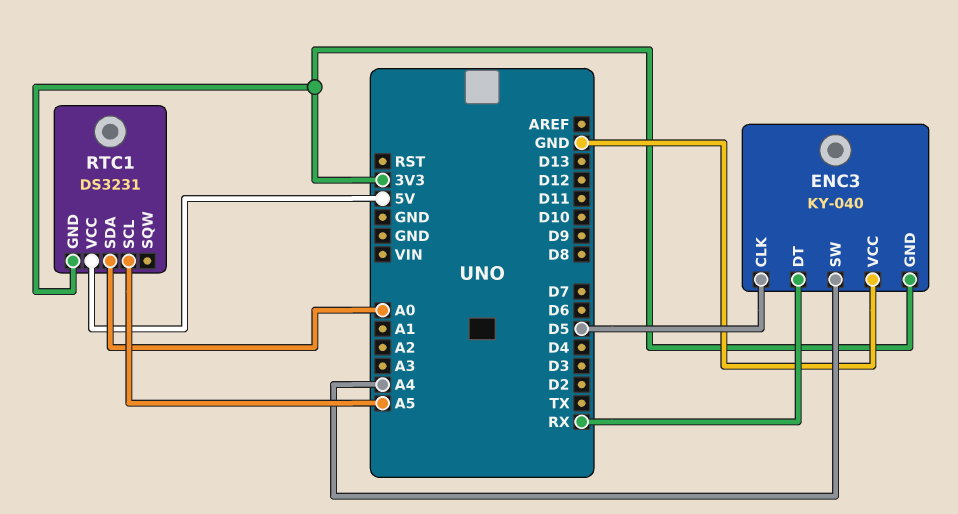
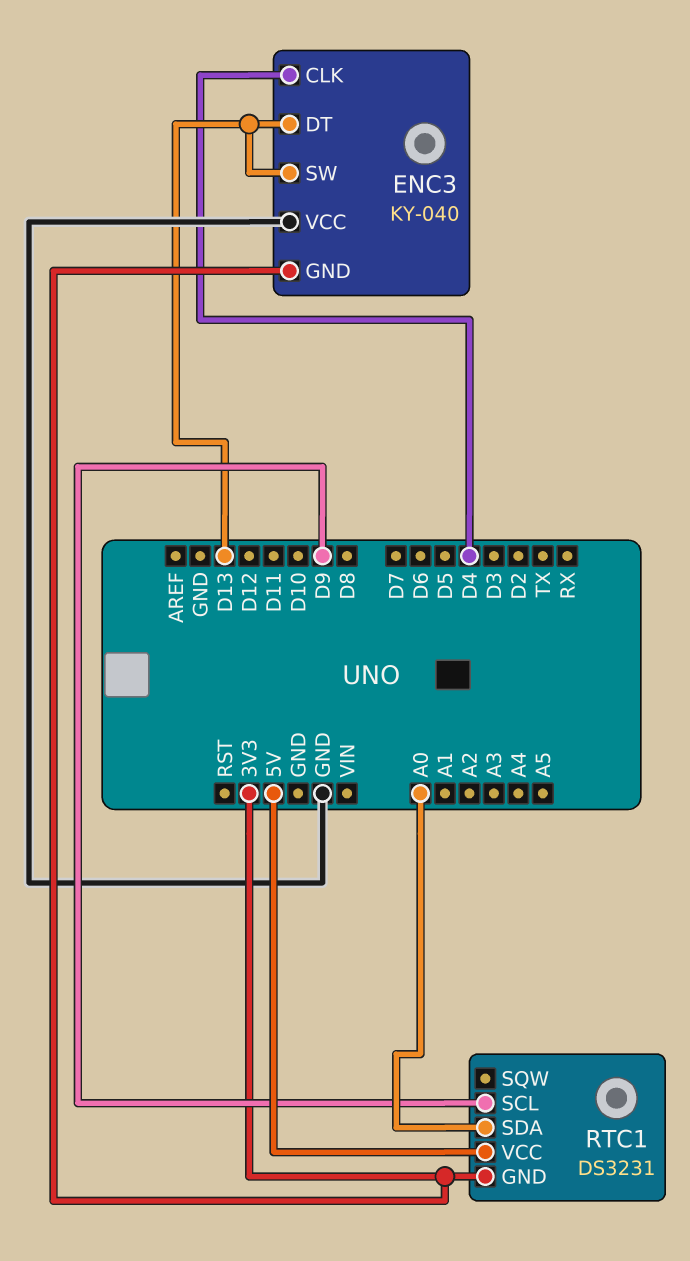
ENC3 pin CLK: D5 -> D4
ENC3 pin DT: RX -> D13
ENC3 pin SW: A4 -> D13
RTC1 pin SCL: A5 -> D9

